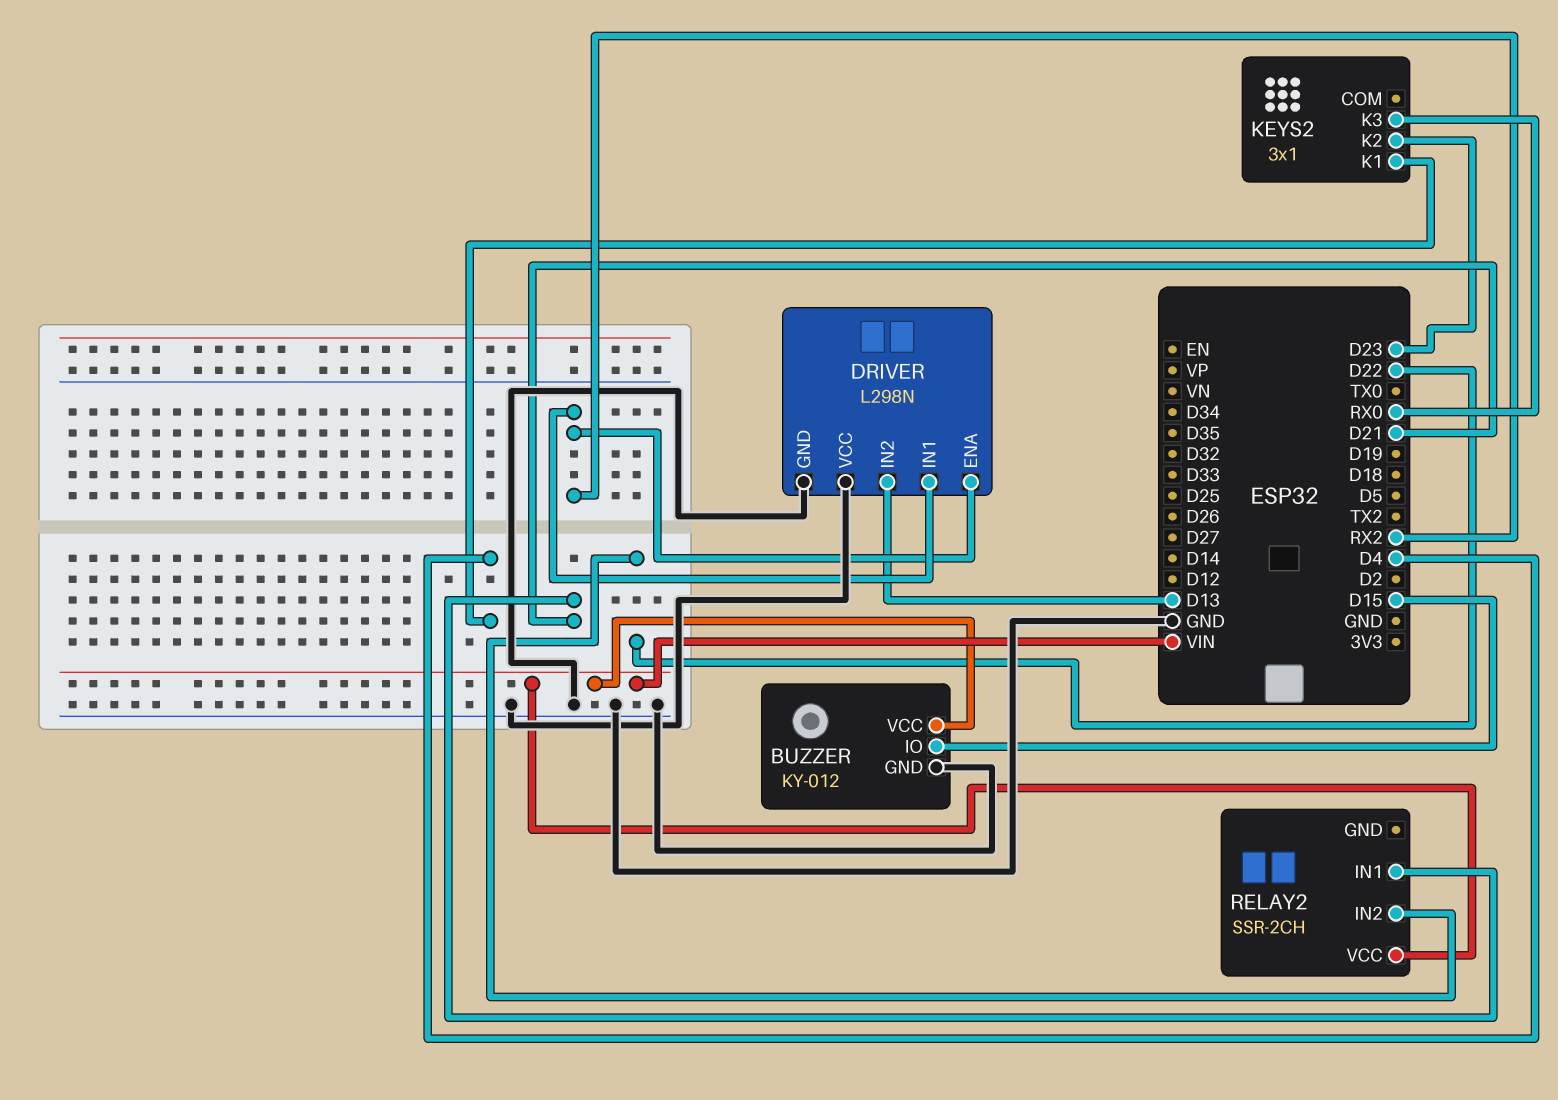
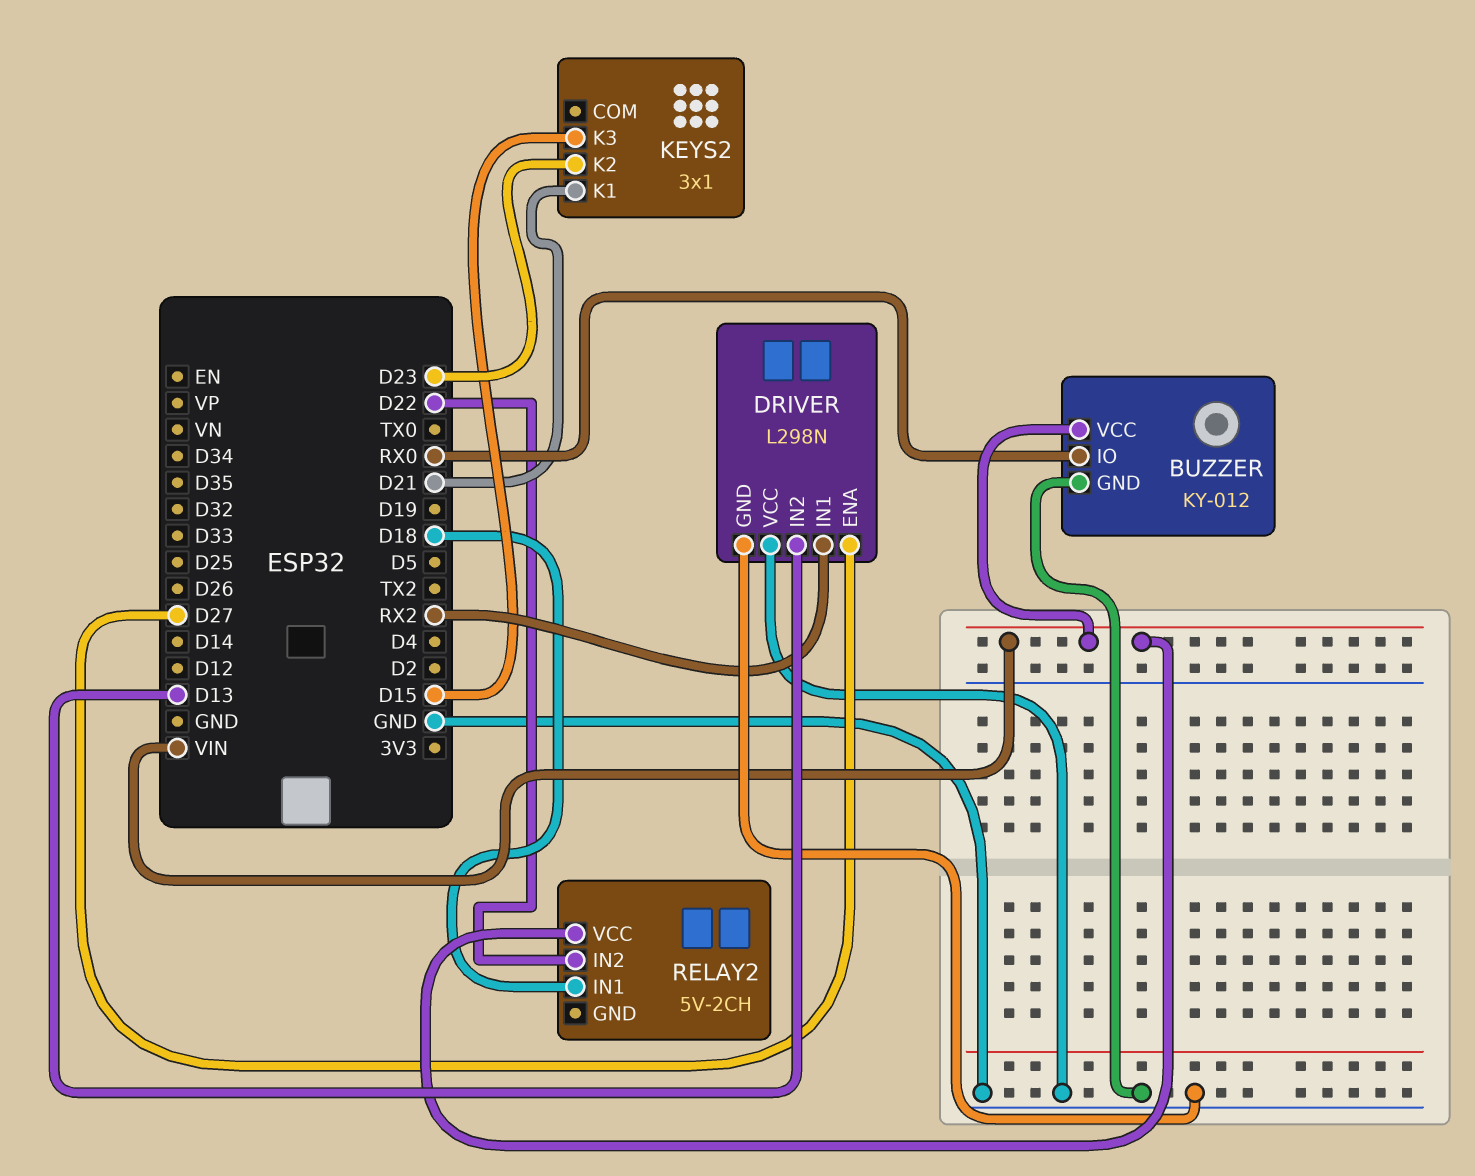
BUZZER pin IO: D15 -> RX0
DRIVER pin ENA: RX2 -> D27
KEYS2 pin K1: D4 -> D21
KEYS2 pin K3: RX0 -> D15
RELAY2: SSR-2CH -> 5V-2CH
RELAY2 pin IN1: D21 -> D18

